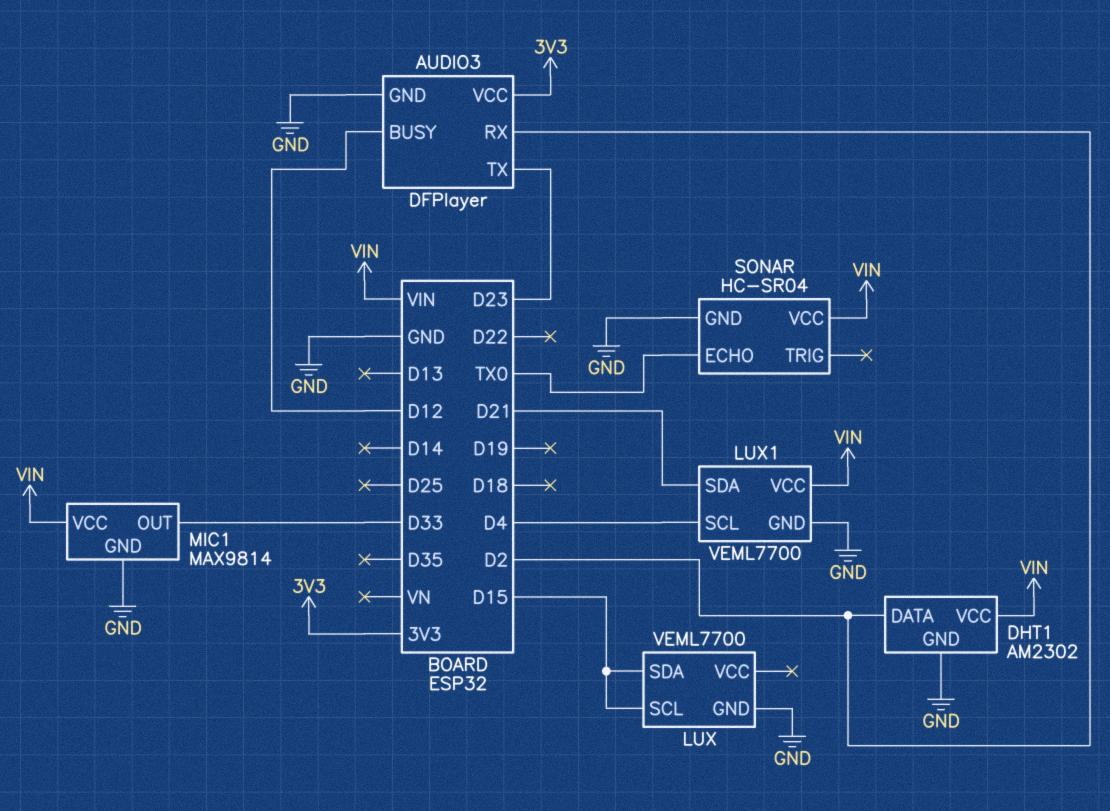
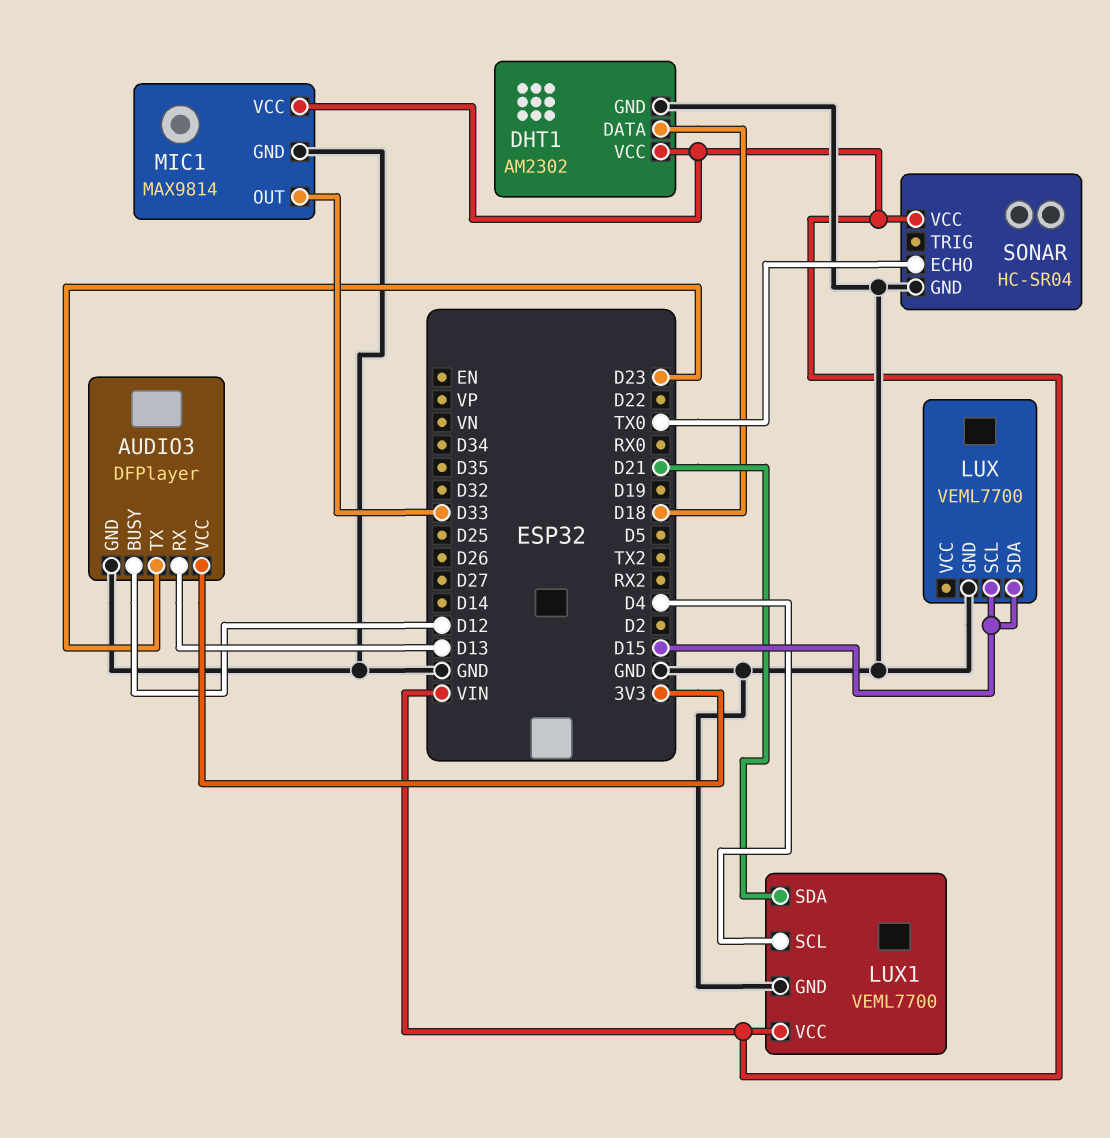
AUDIO3 pin RX: D2 -> D13
DHT1 pin DATA: D2 -> D18

